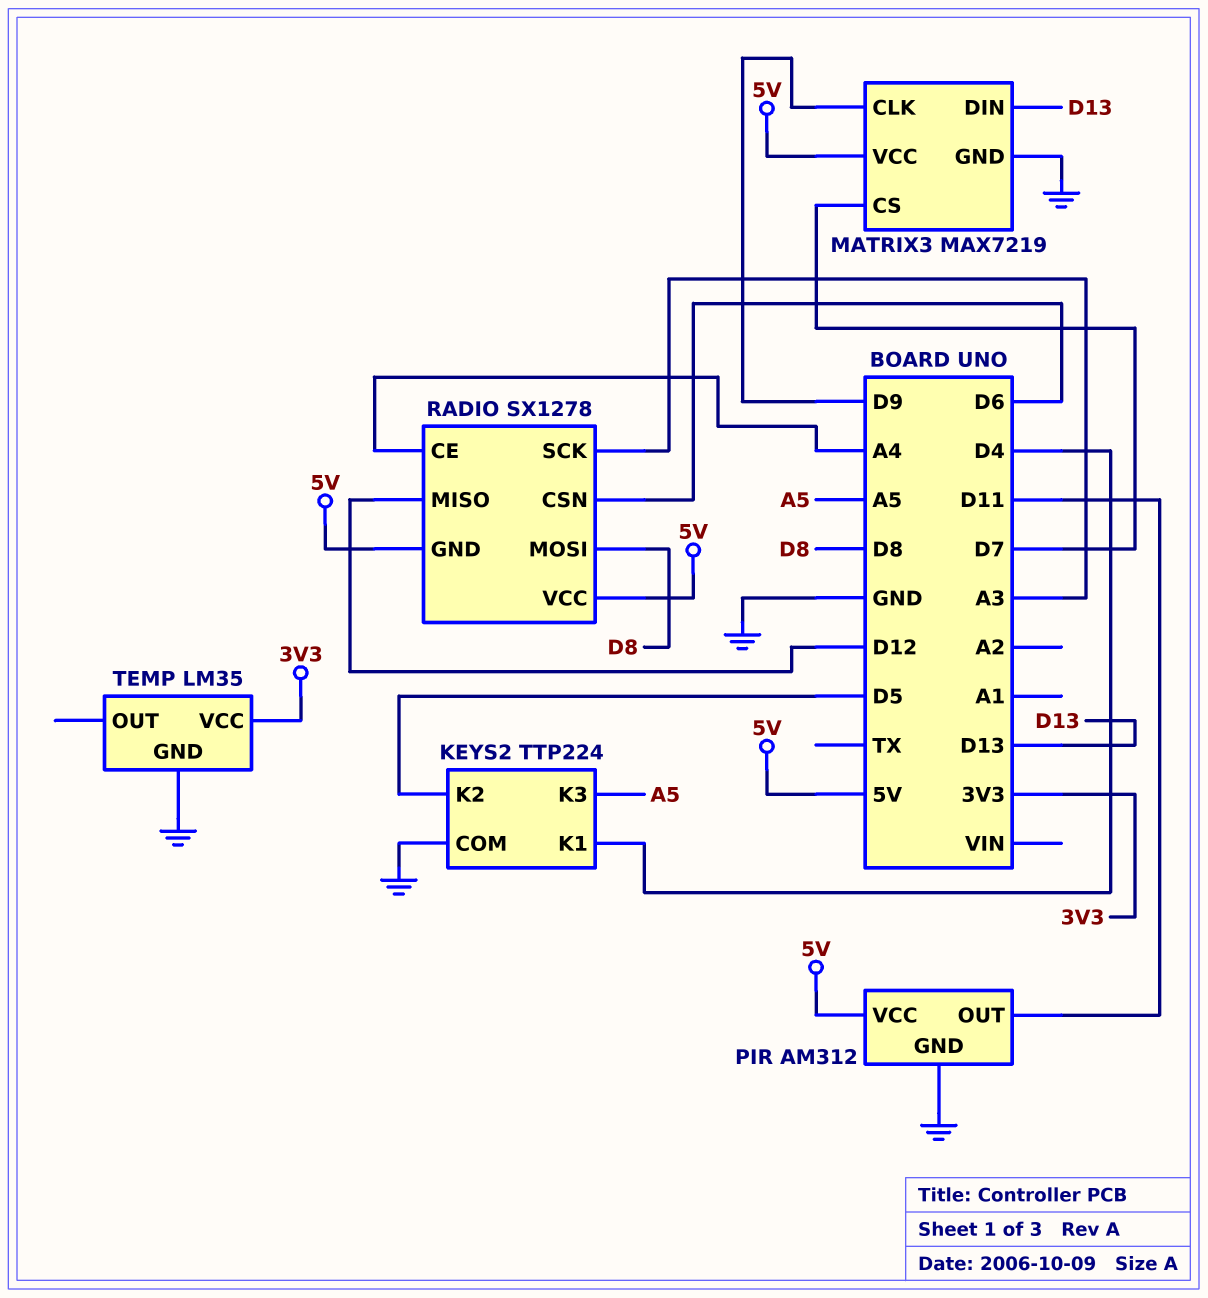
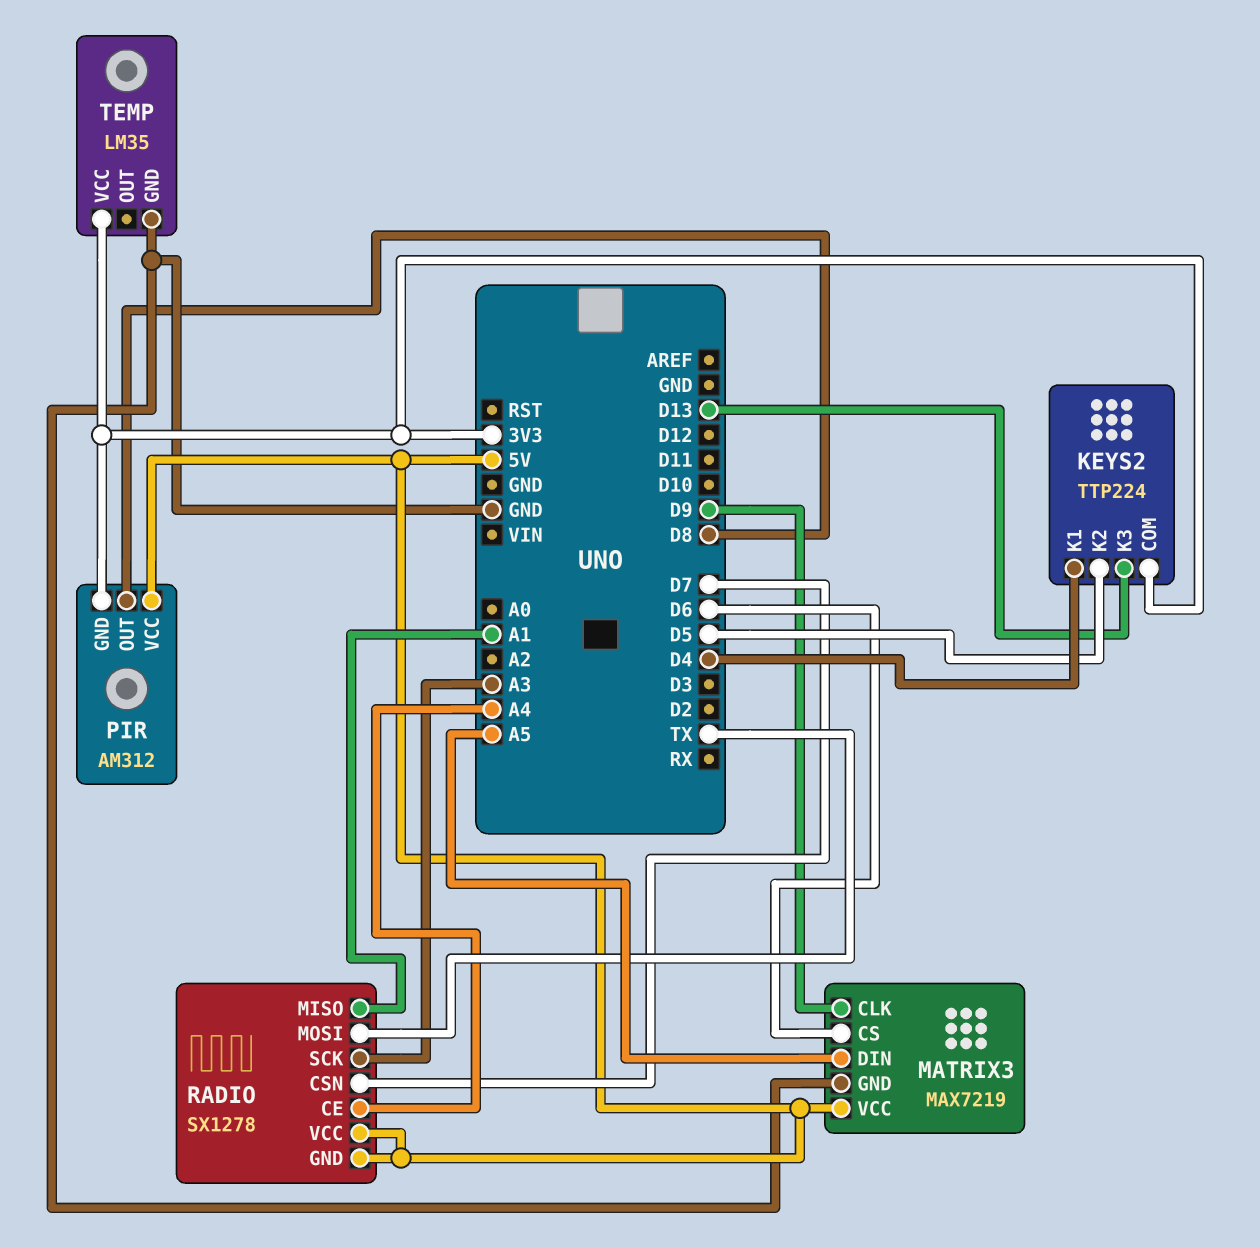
KEYS2 pin COM: GND -> 3V3
KEYS2 pin K3: A5 -> D13
MATRIX3 pin CS: D7 -> D6
MATRIX3 pin DIN: D13 -> A5
PIR pin GND: GND -> 3V3
PIR pin OUT: D11 -> D8
RADIO pin CSN: D6 -> D7
RADIO pin MISO: D12 -> A1
RADIO pin MOSI: D8 -> TX

